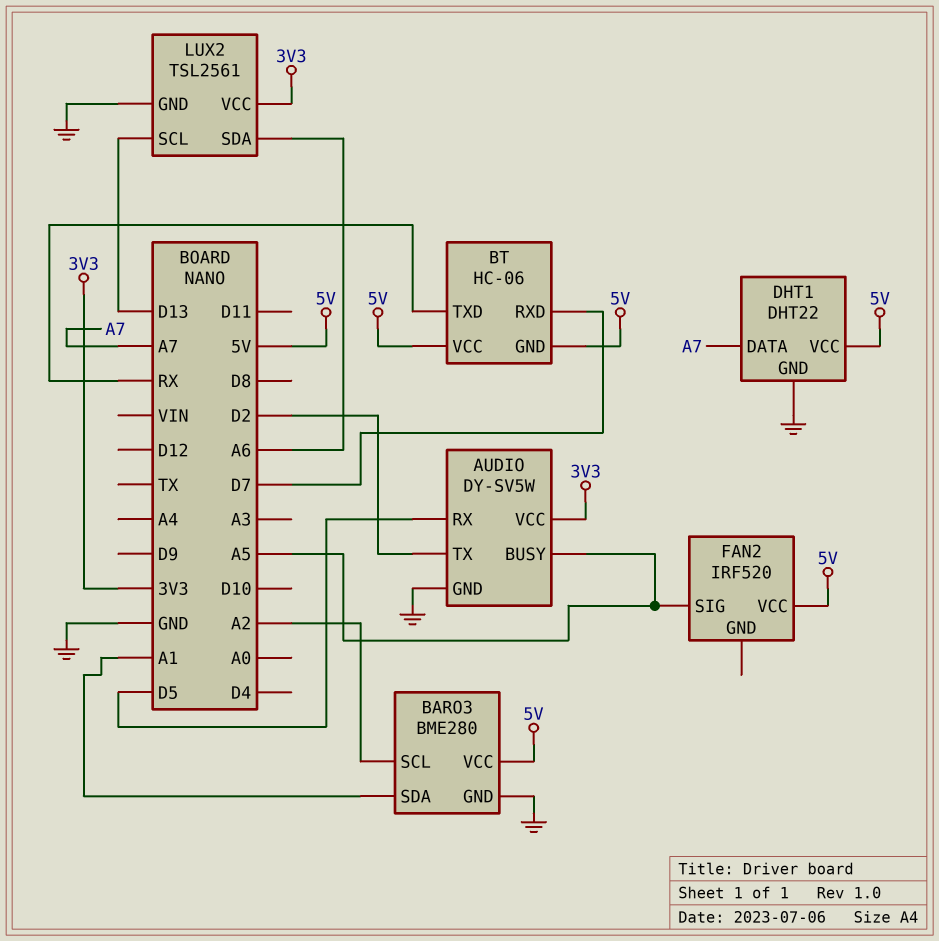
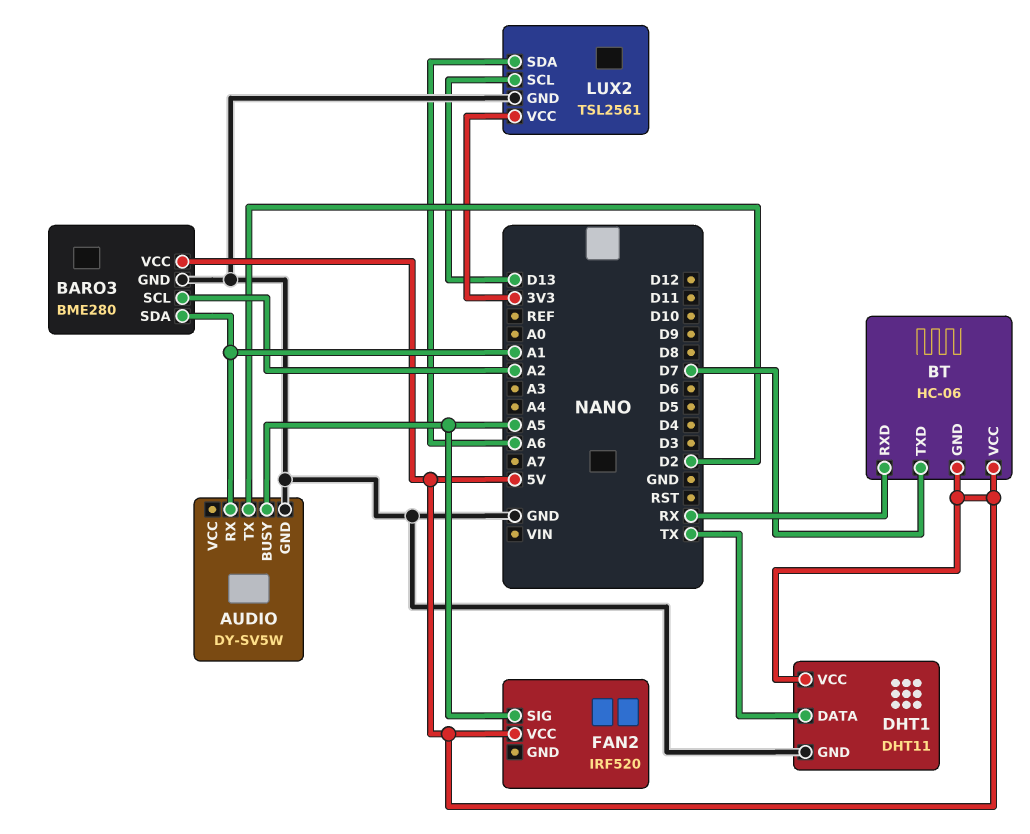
AUDIO pin RX: D5 -> A1
AUDIO pin VCC: 3V3 -> none
BT pin RXD: D7 -> RX
BT pin TXD: RX -> D7
DHT1: DHT22 -> DHT11
DHT1 pin DATA: A7 -> TX

